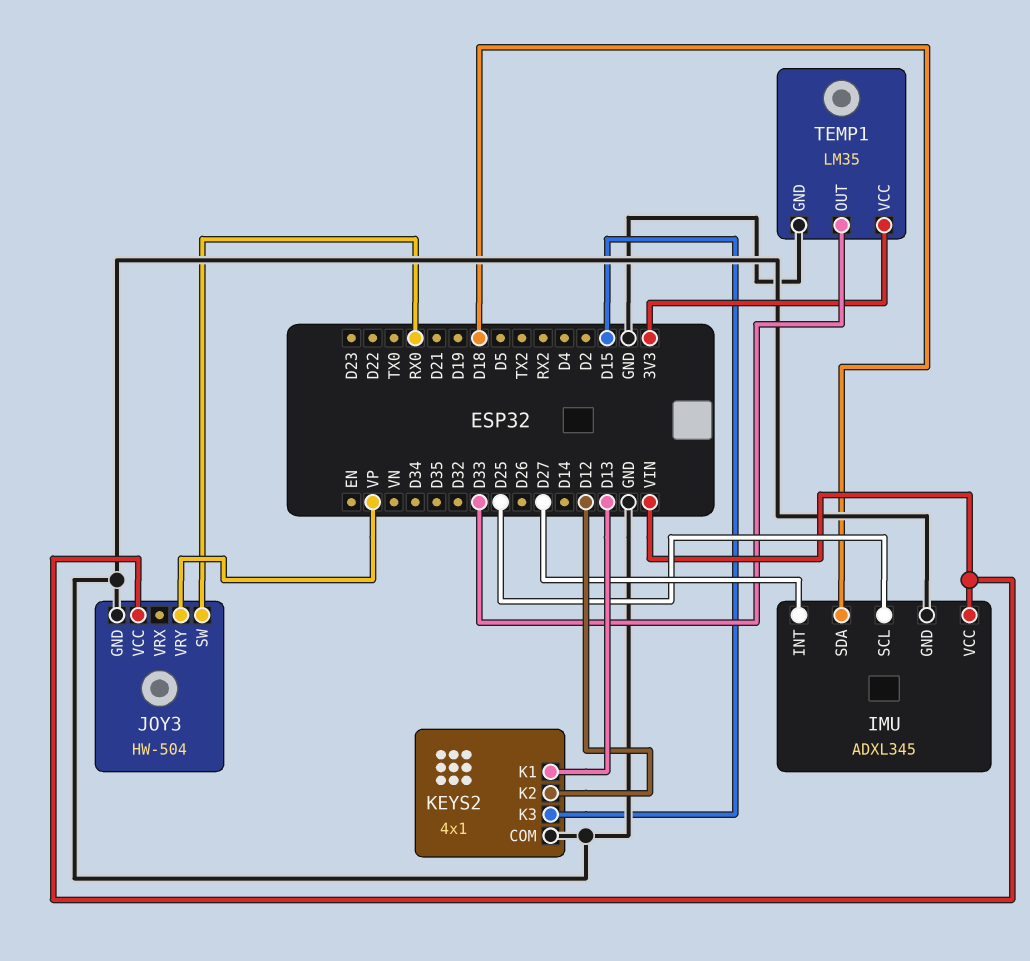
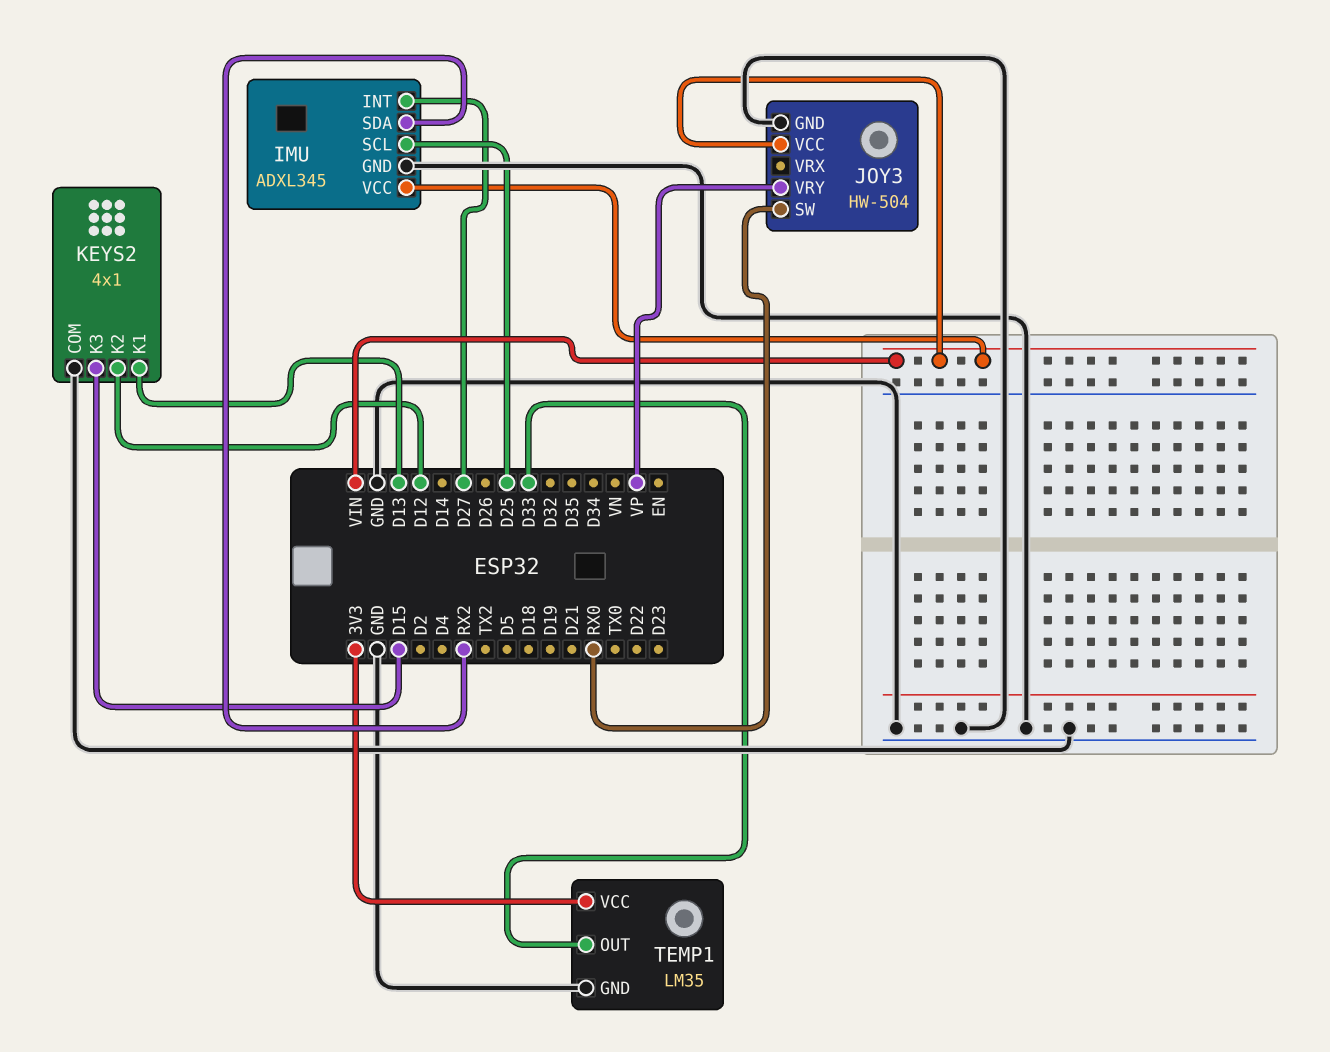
IMU pin SDA: D18 -> RX2

